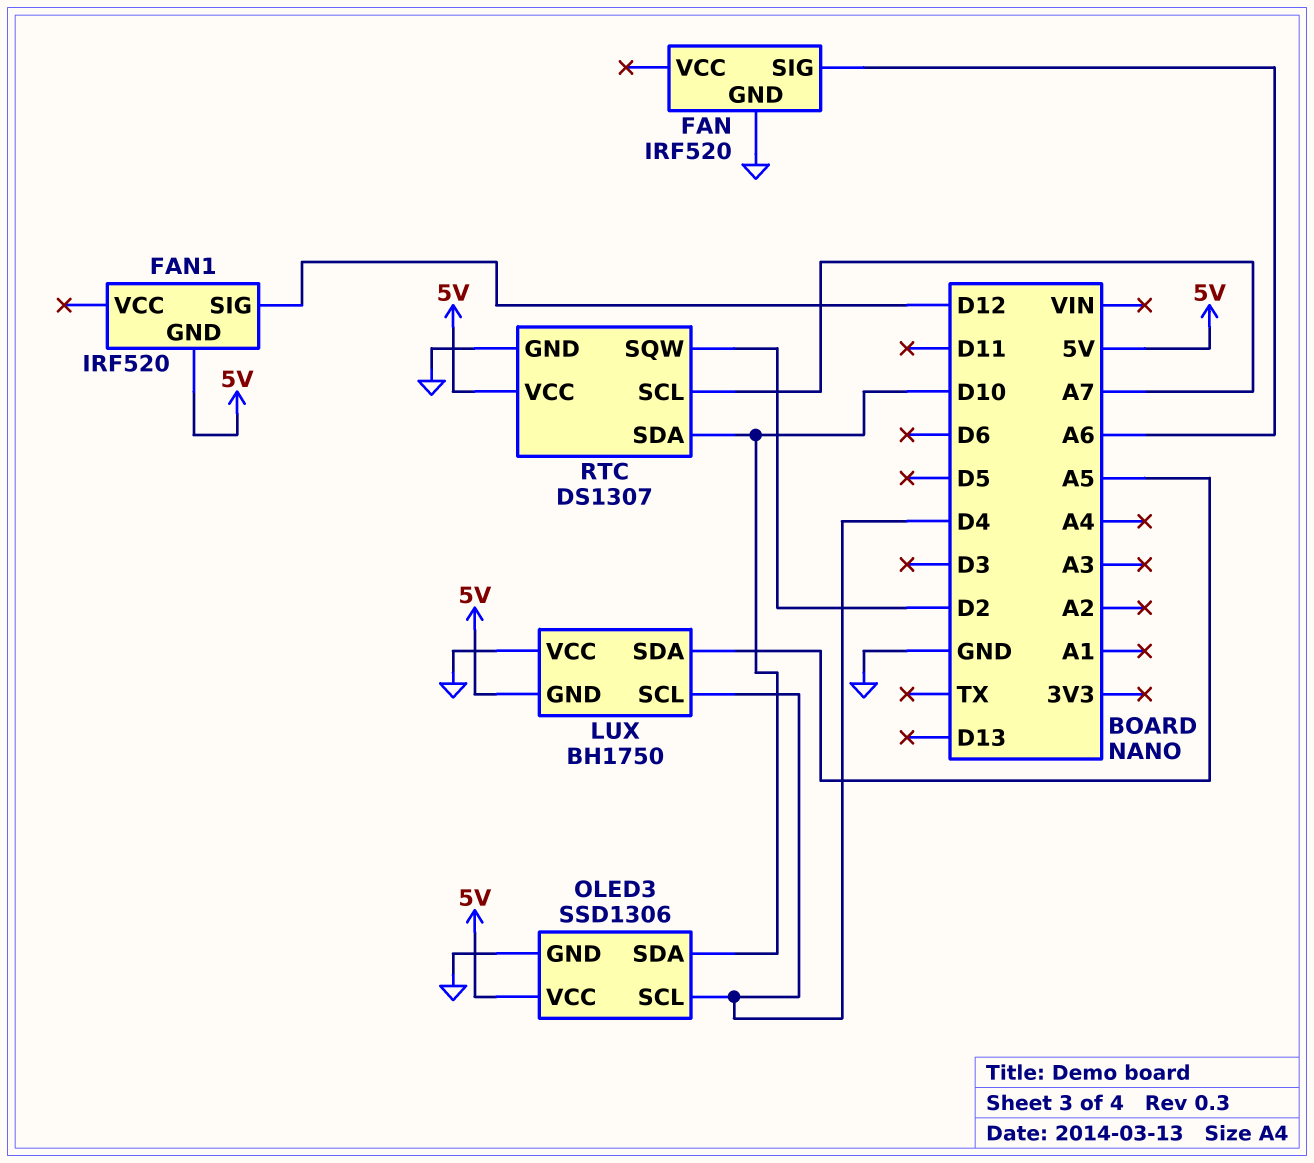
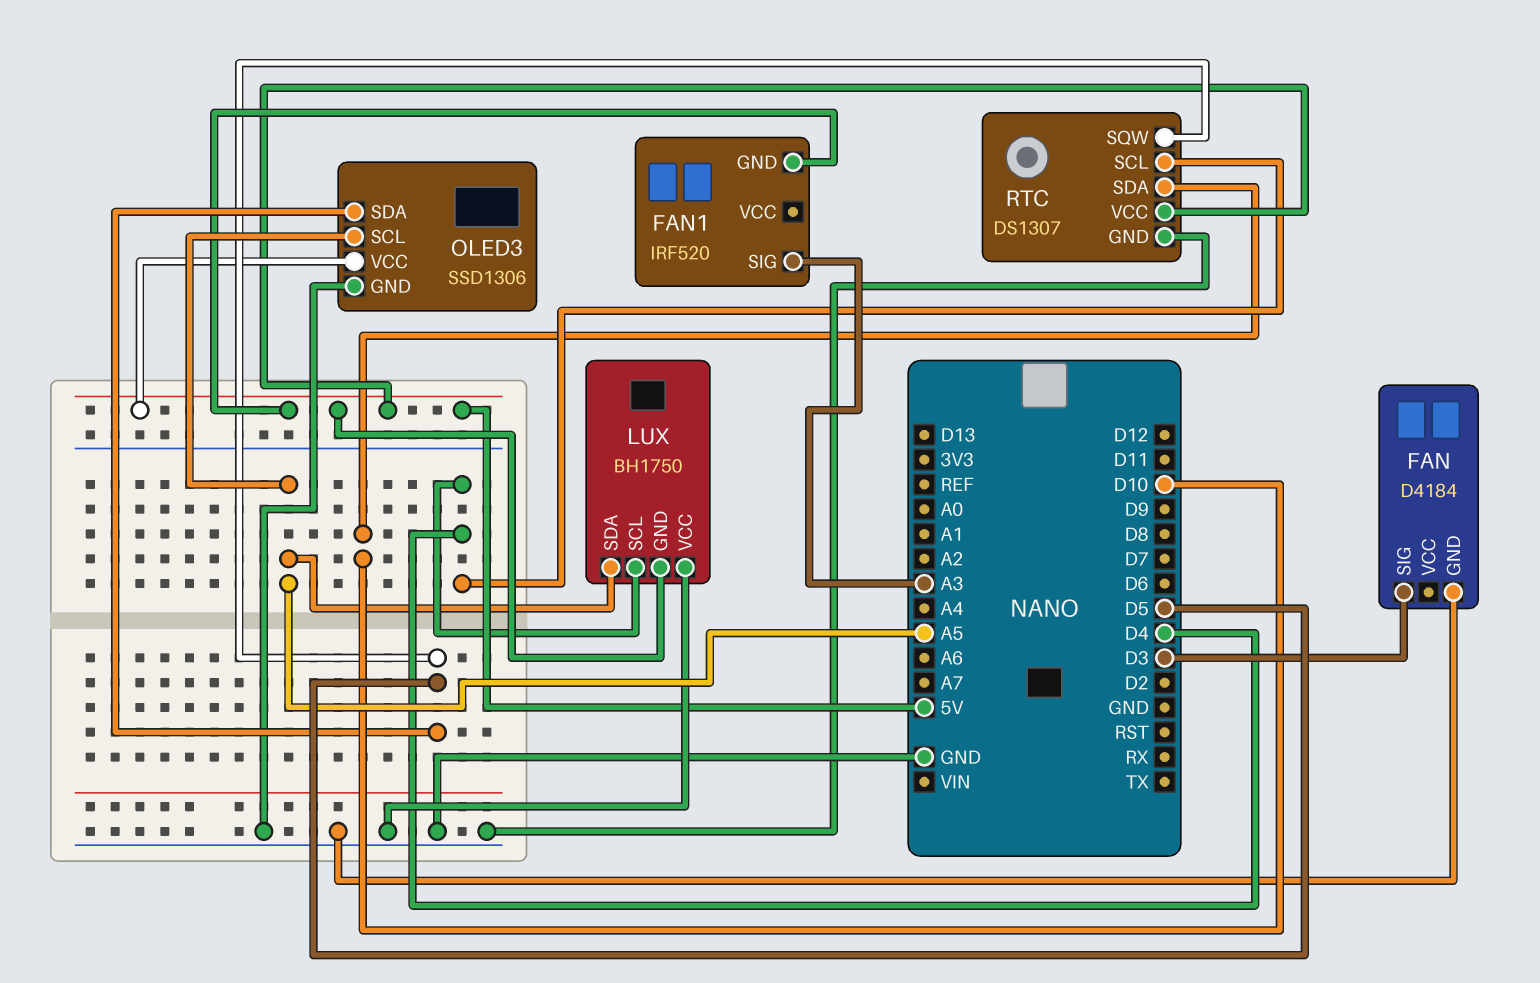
FAN: IRF520 -> D4184
FAN pin SIG: A6 -> D3
FAN1 pin SIG: D12 -> A3
OLED3 pin SCL: D4 -> A5
OLED3 pin SDA: D10 -> D5
RTC pin SCL: A7 -> D4
RTC pin SQW: D2 -> D5

